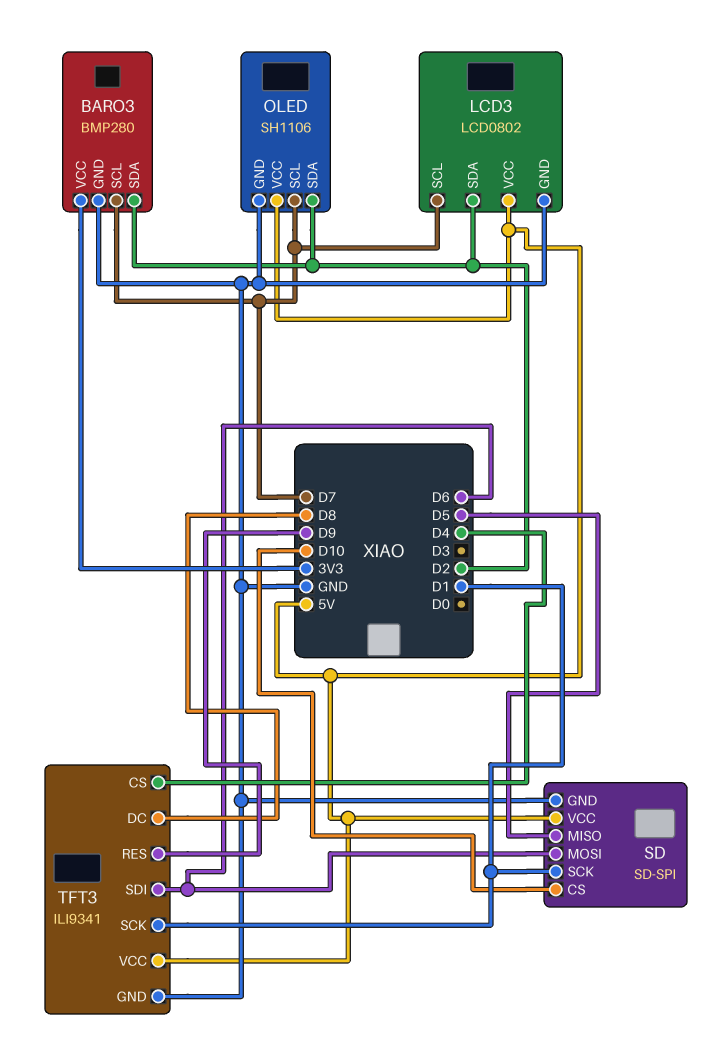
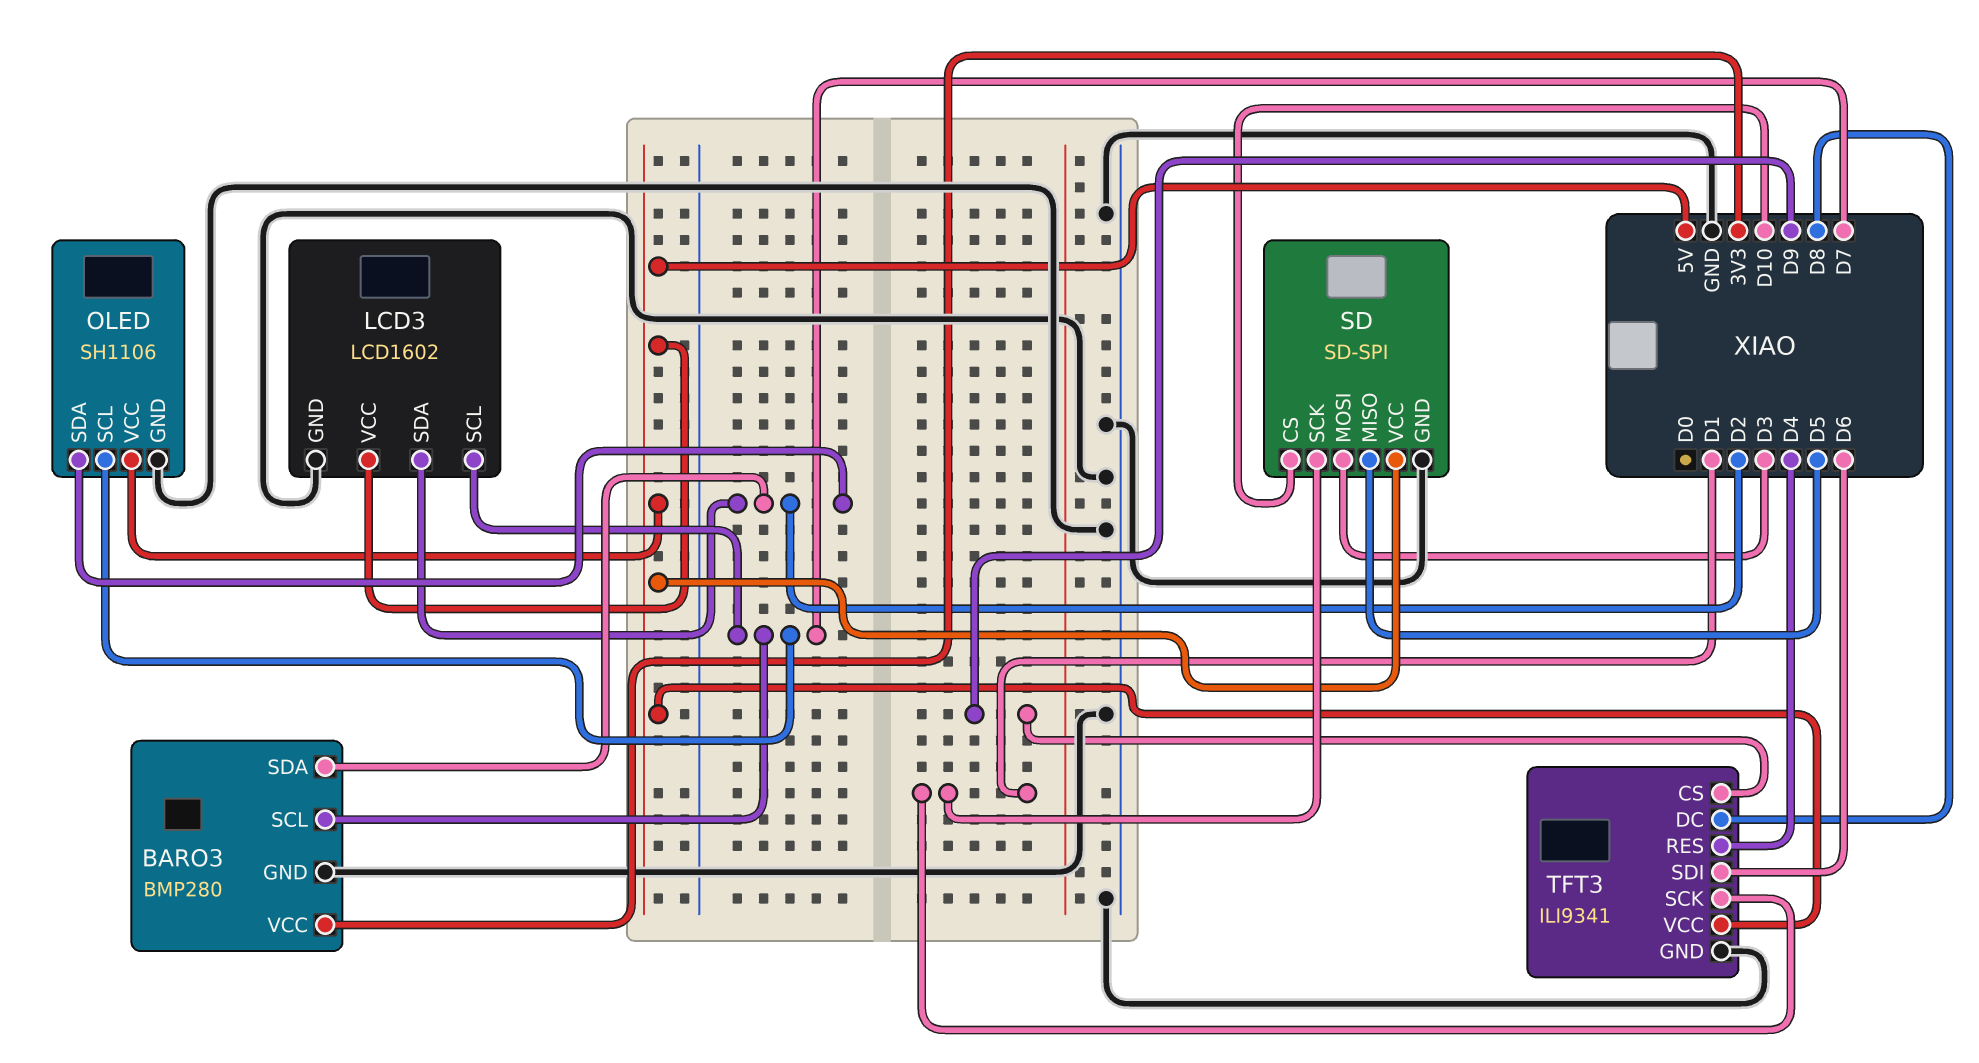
LCD3: LCD0802 -> LCD1602
SD pin MOSI: D6 -> D3
TFT3 pin CS: D4 -> D9
TFT3 pin RES: D9 -> D4

